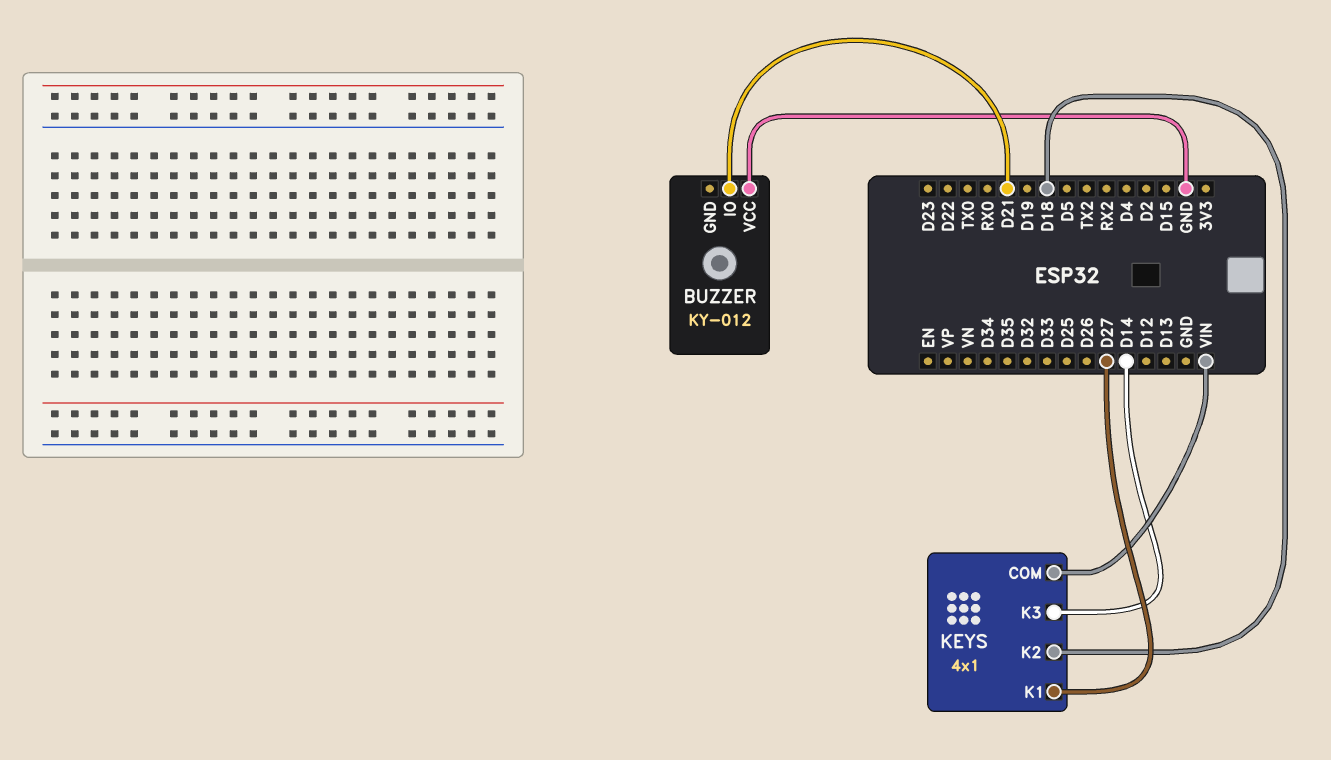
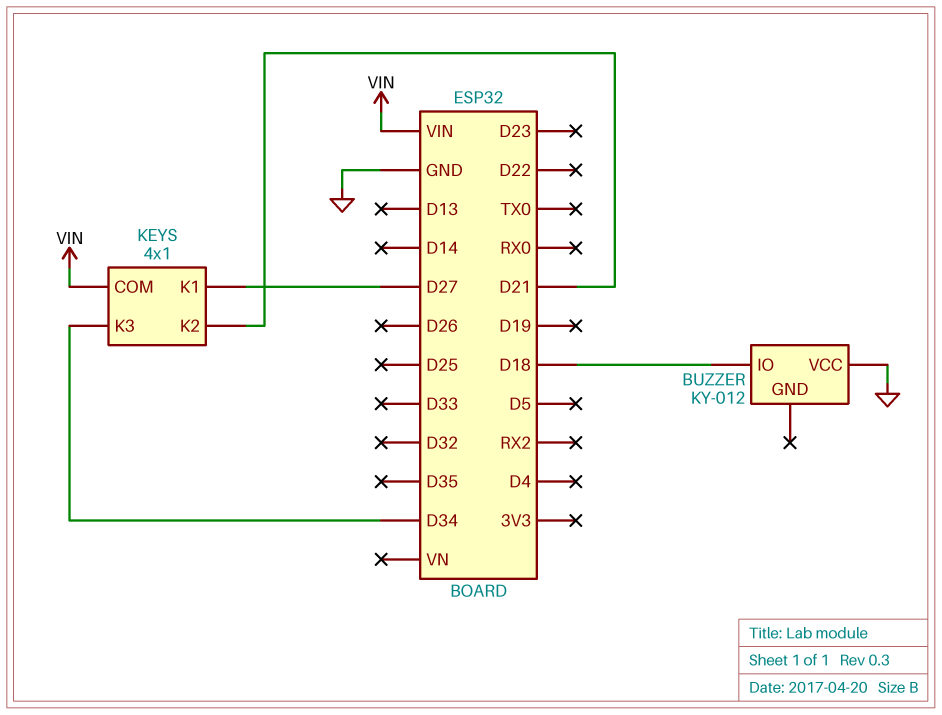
BUZZER pin IO: D21 -> D18
KEYS pin K2: D18 -> D21
KEYS pin K3: D14 -> D34

